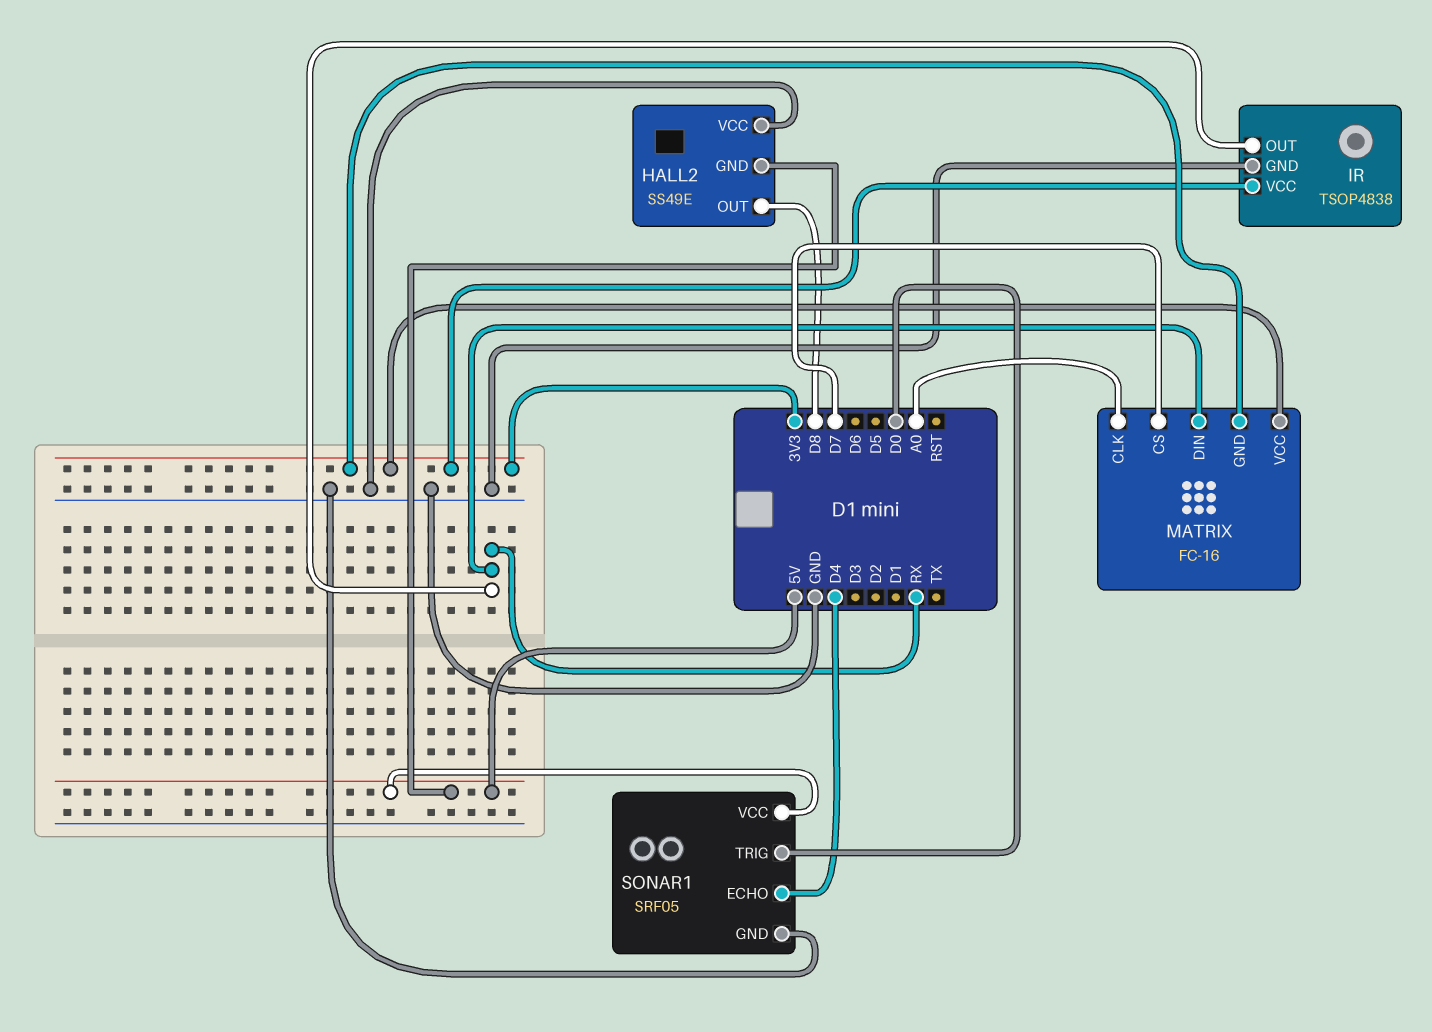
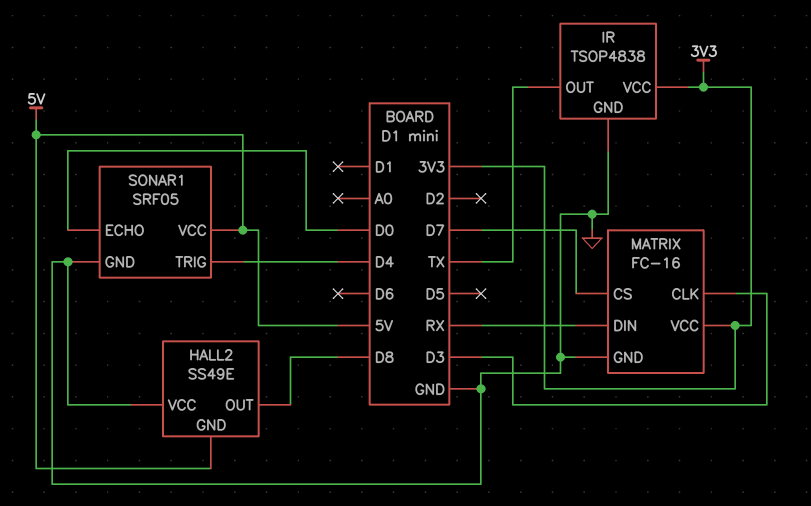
IR pin OUT: RX -> TX
MATRIX pin CLK: A0 -> D3
MATRIX pin GND: 3V3 -> GND
SONAR1 pin ECHO: D4 -> D0
SONAR1 pin TRIG: D0 -> D4

